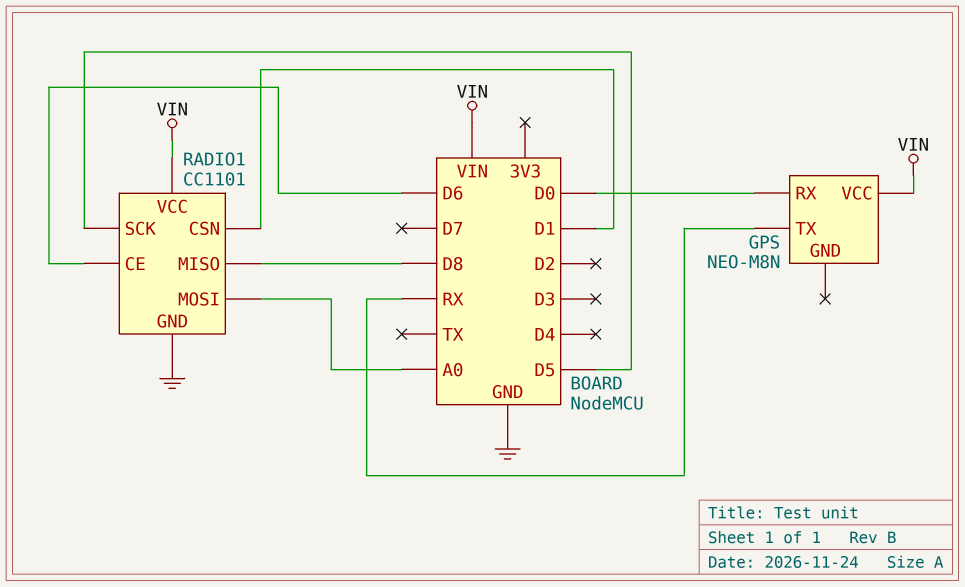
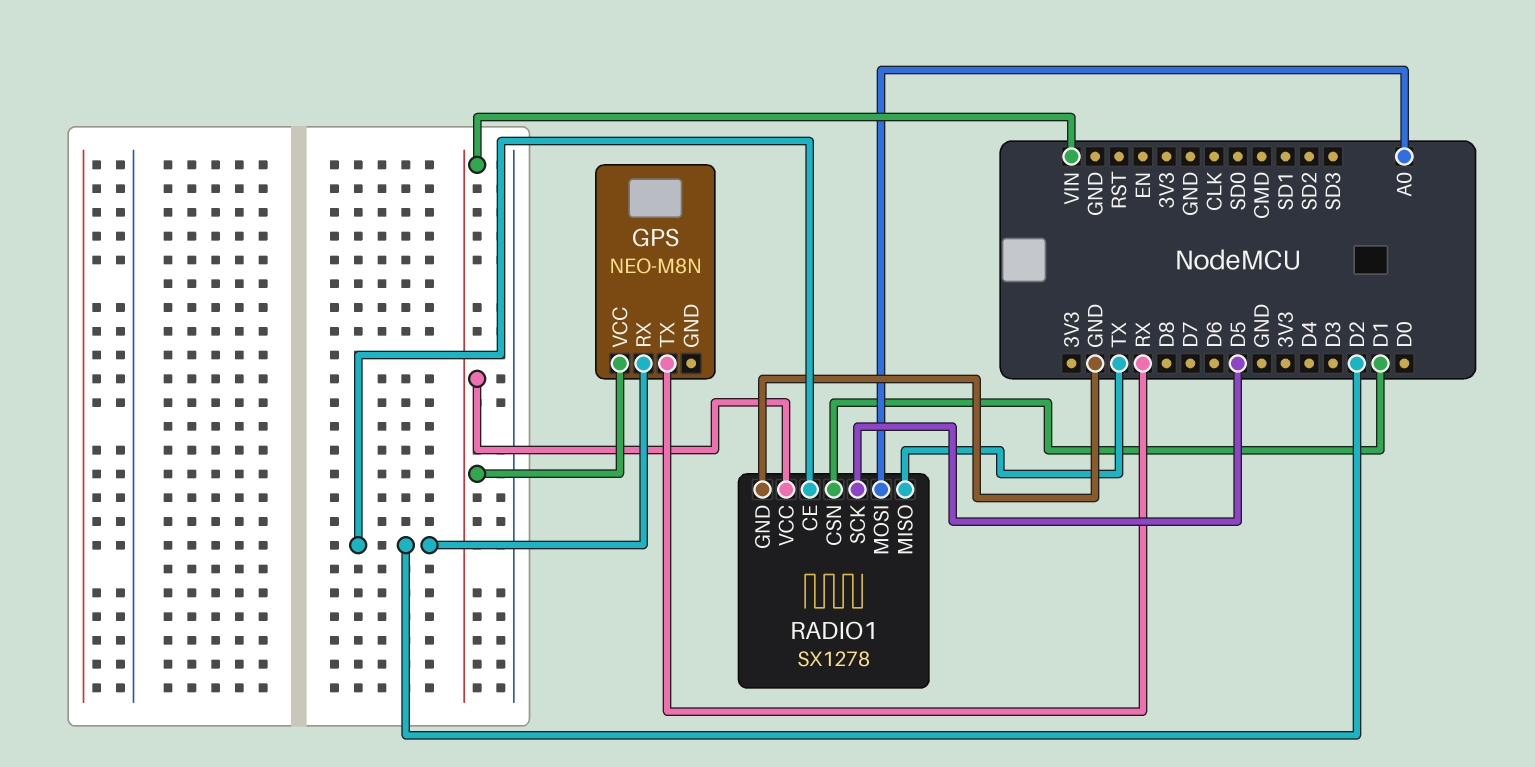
GPS pin RX: D0 -> D2
RADIO1: CC1101 -> SX1278
RADIO1 pin CE: D6 -> D2
RADIO1 pin MISO: D8 -> TX

